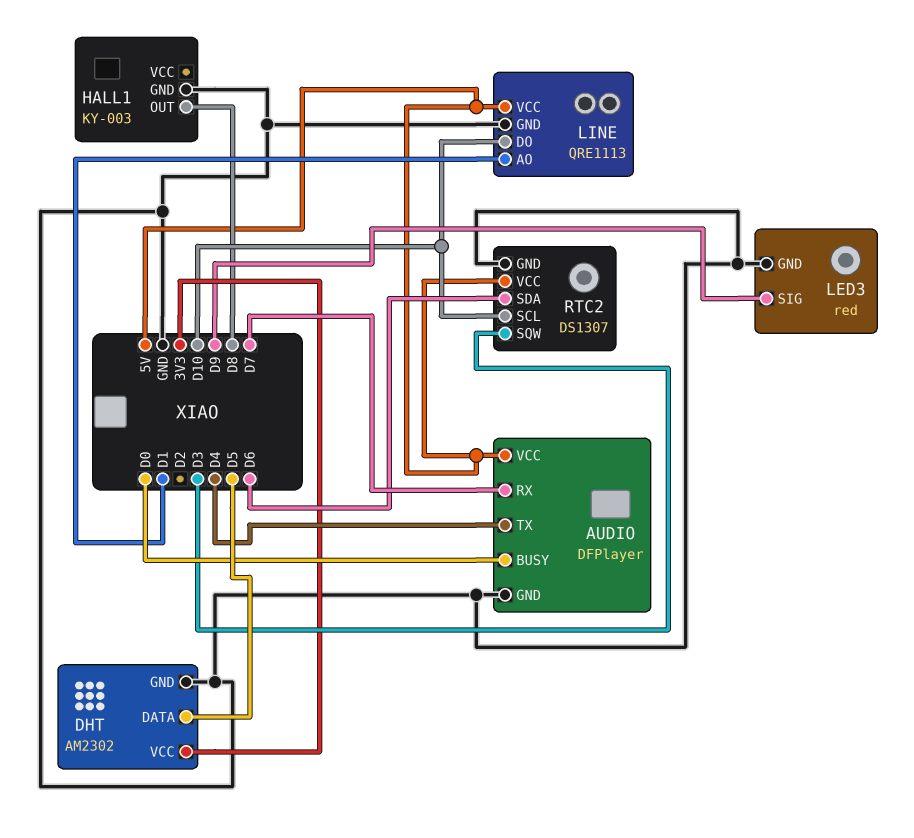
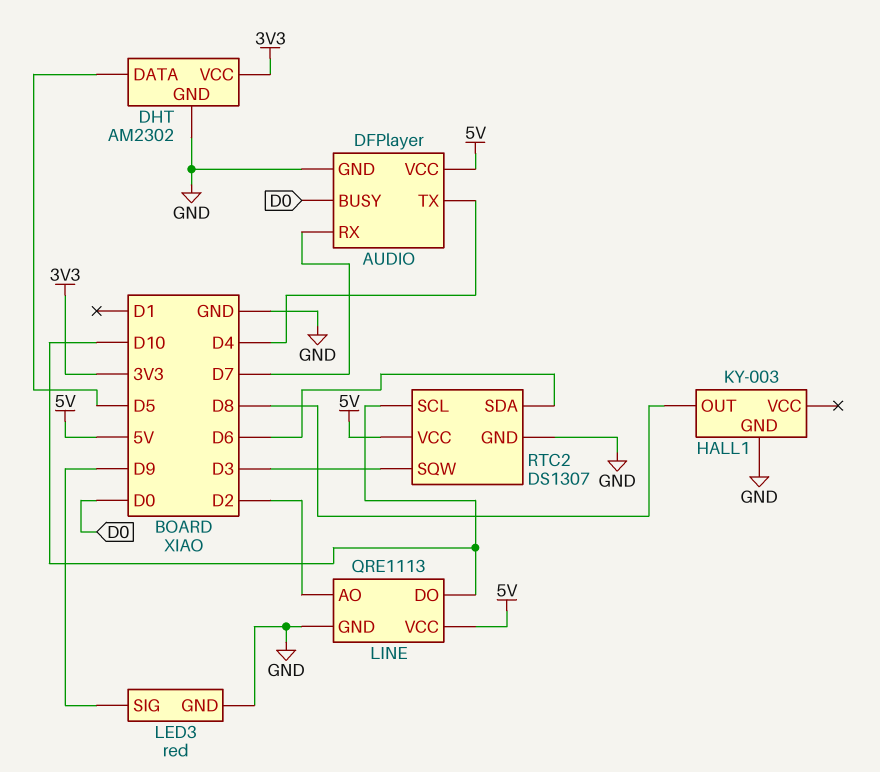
LINE pin AO: D1 -> D2

